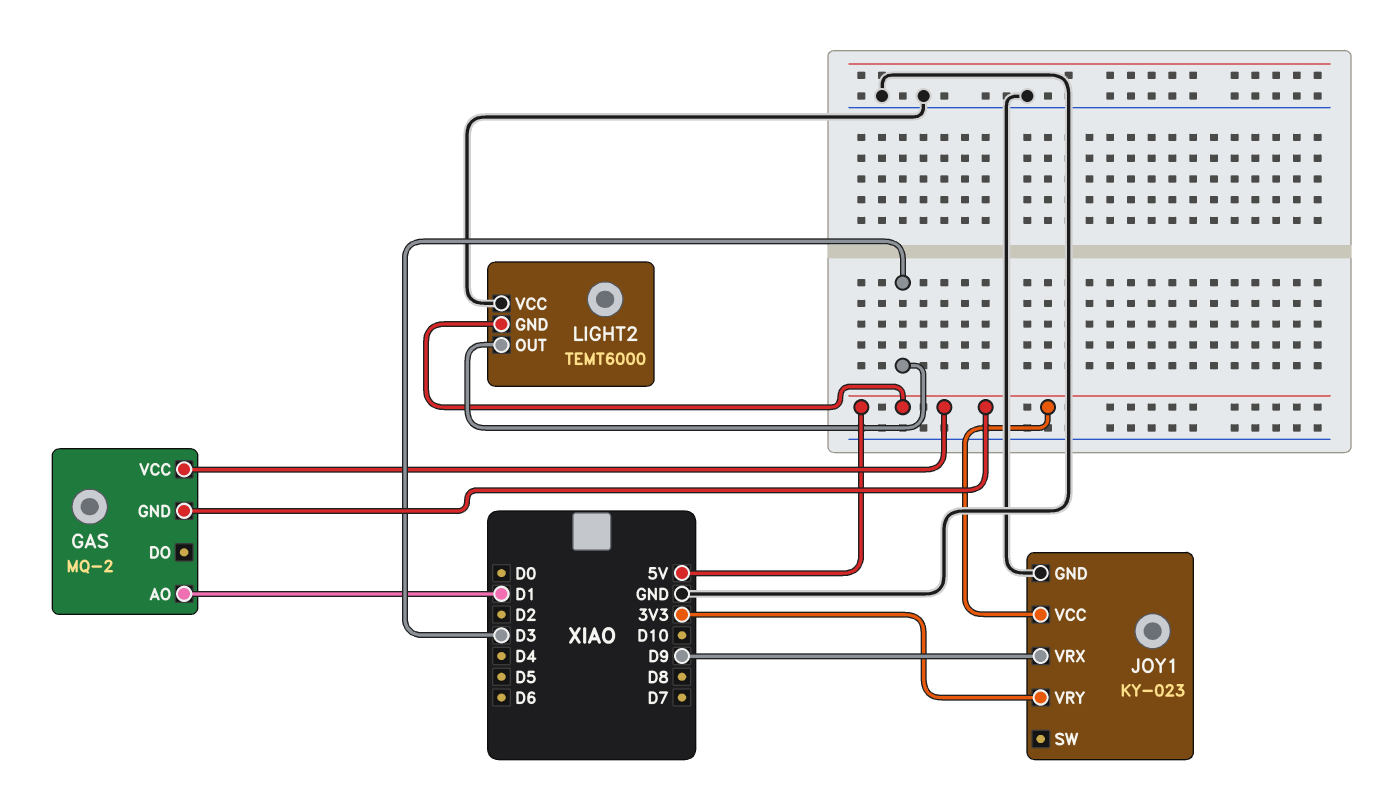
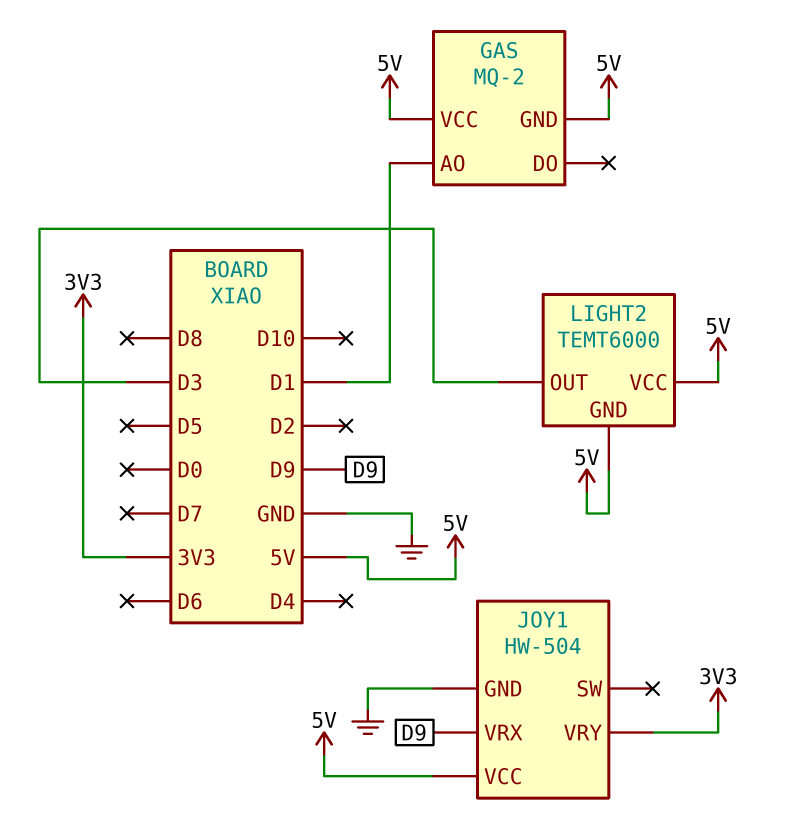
JOY1: KY-023 -> HW-504
LIGHT2 pin VCC: GND -> 5V

